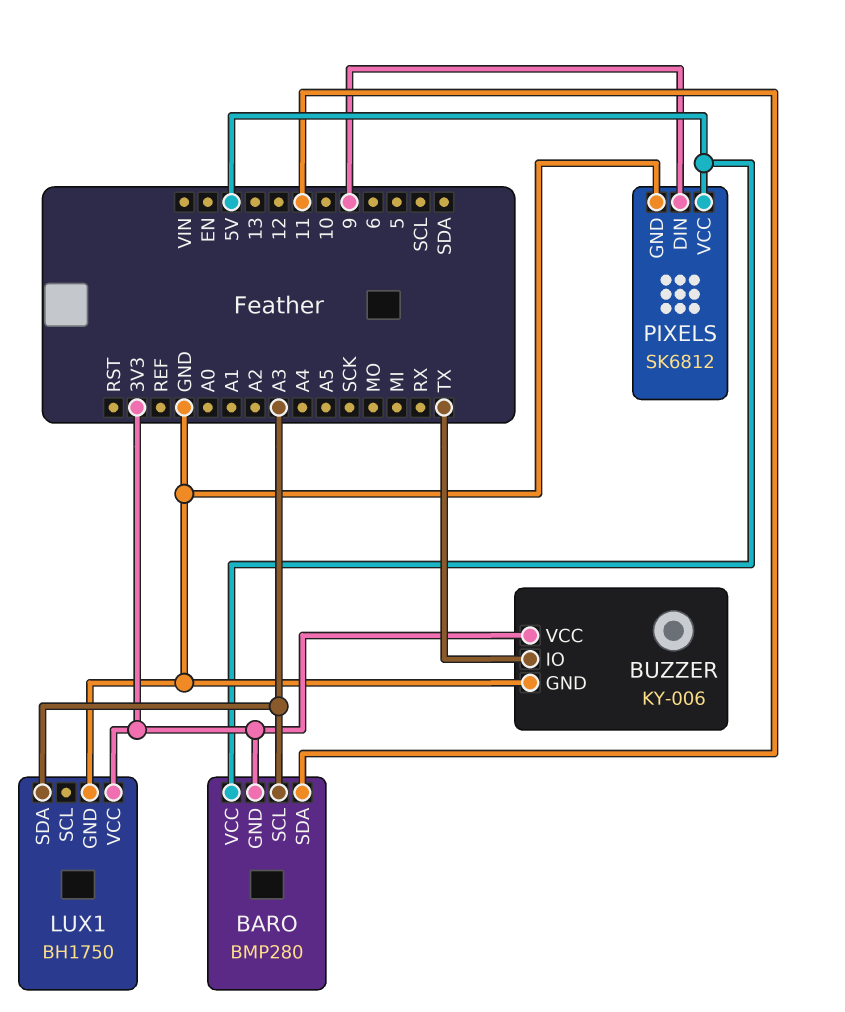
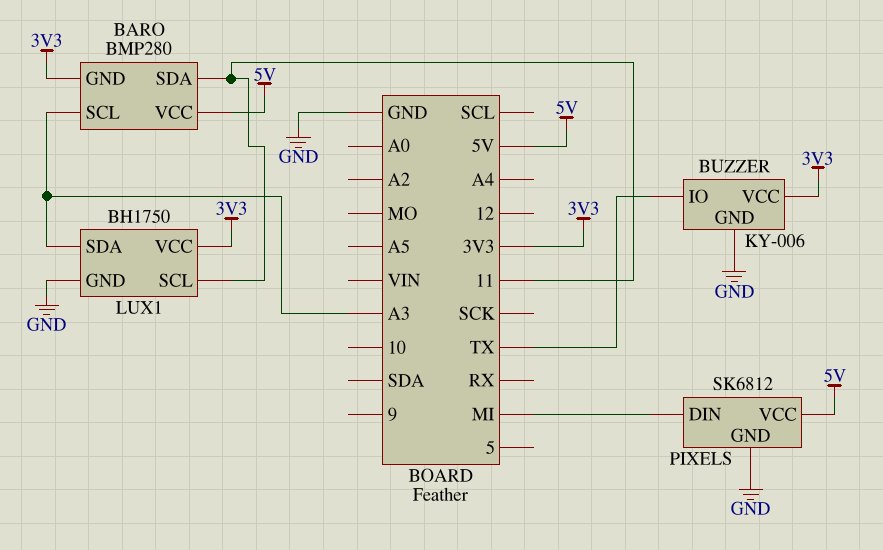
LUX1 pin SCL: none -> 11
PIXELS pin DIN: 9 -> MI

